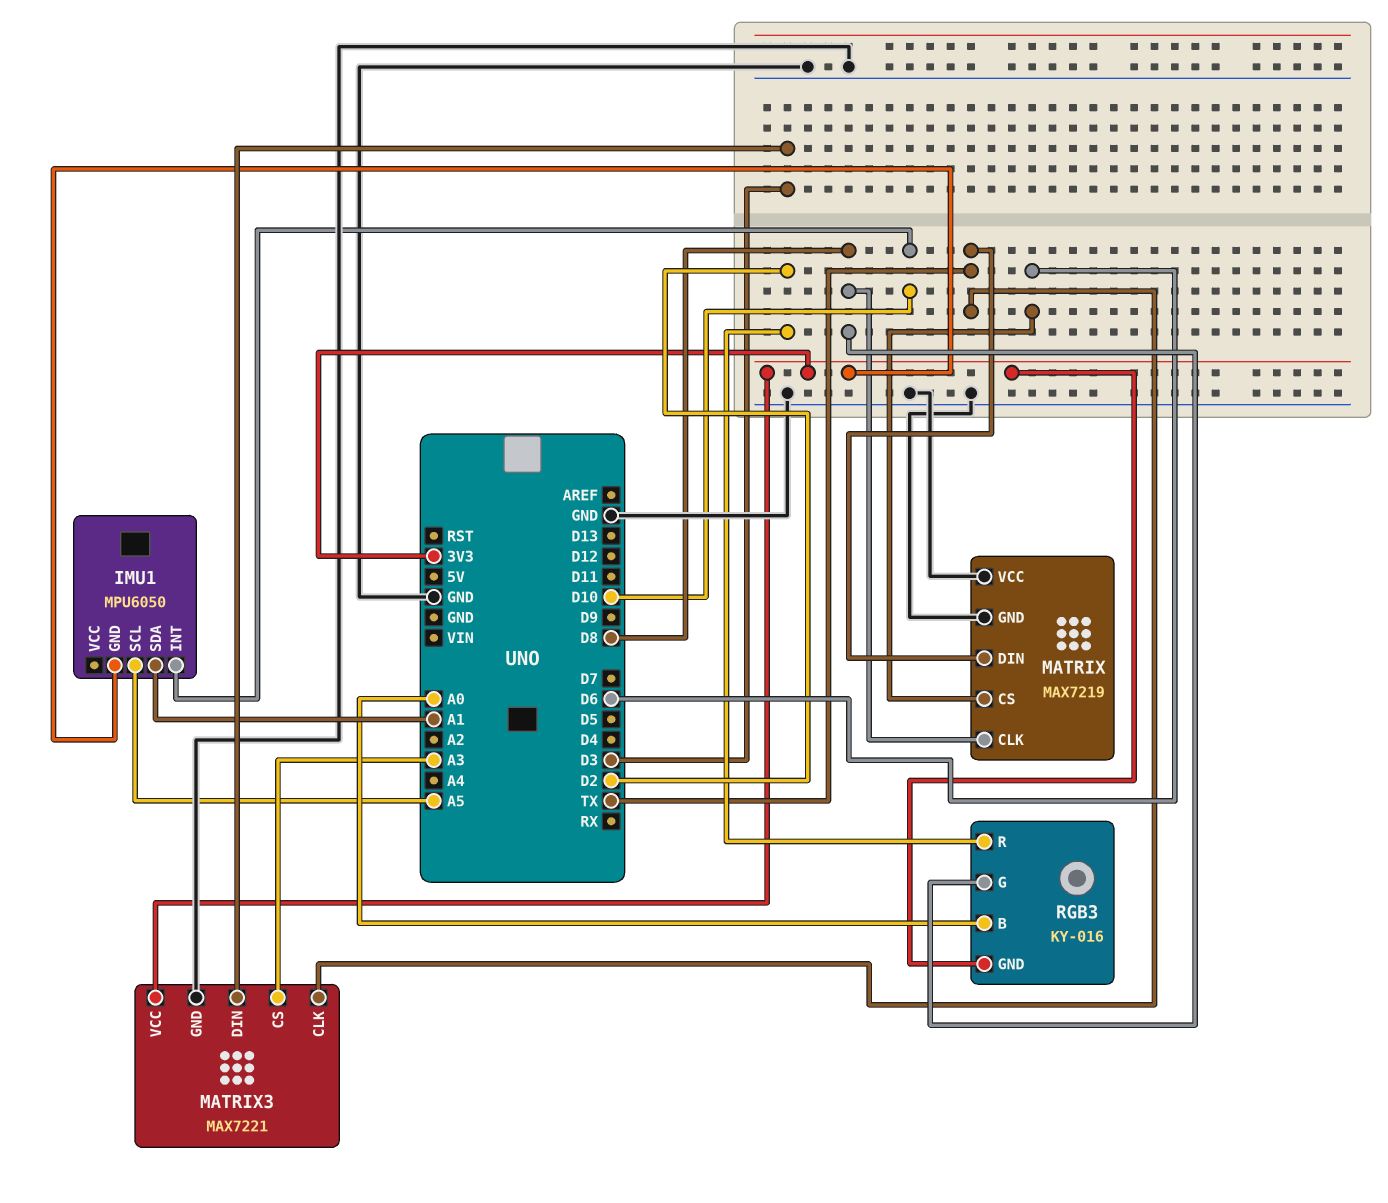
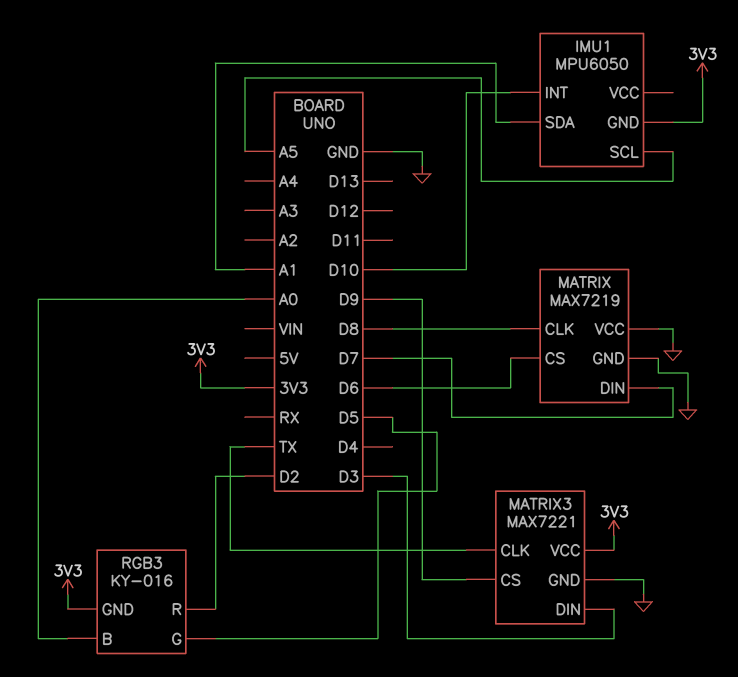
MATRIX pin DIN: TX -> D7
MATRIX3 pin CS: A3 -> D9
RGB3 pin G: D8 -> D5

